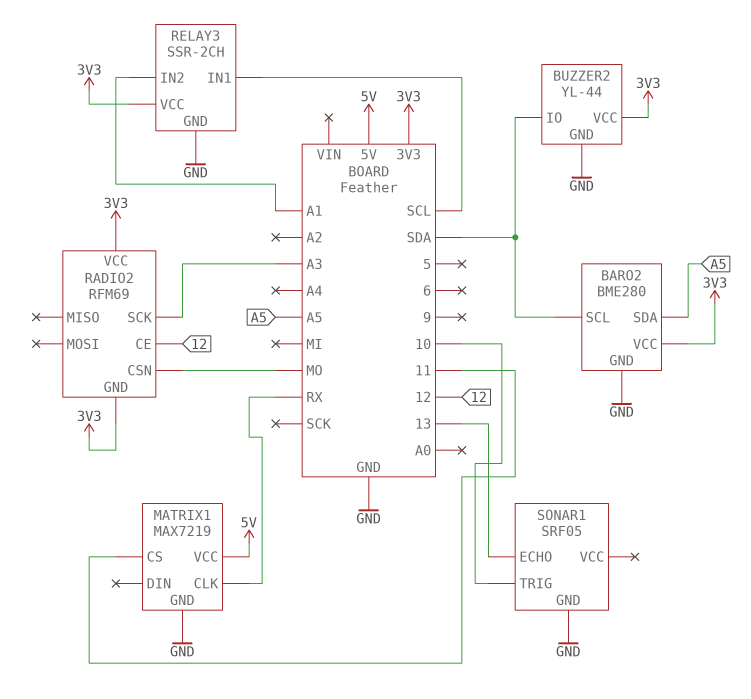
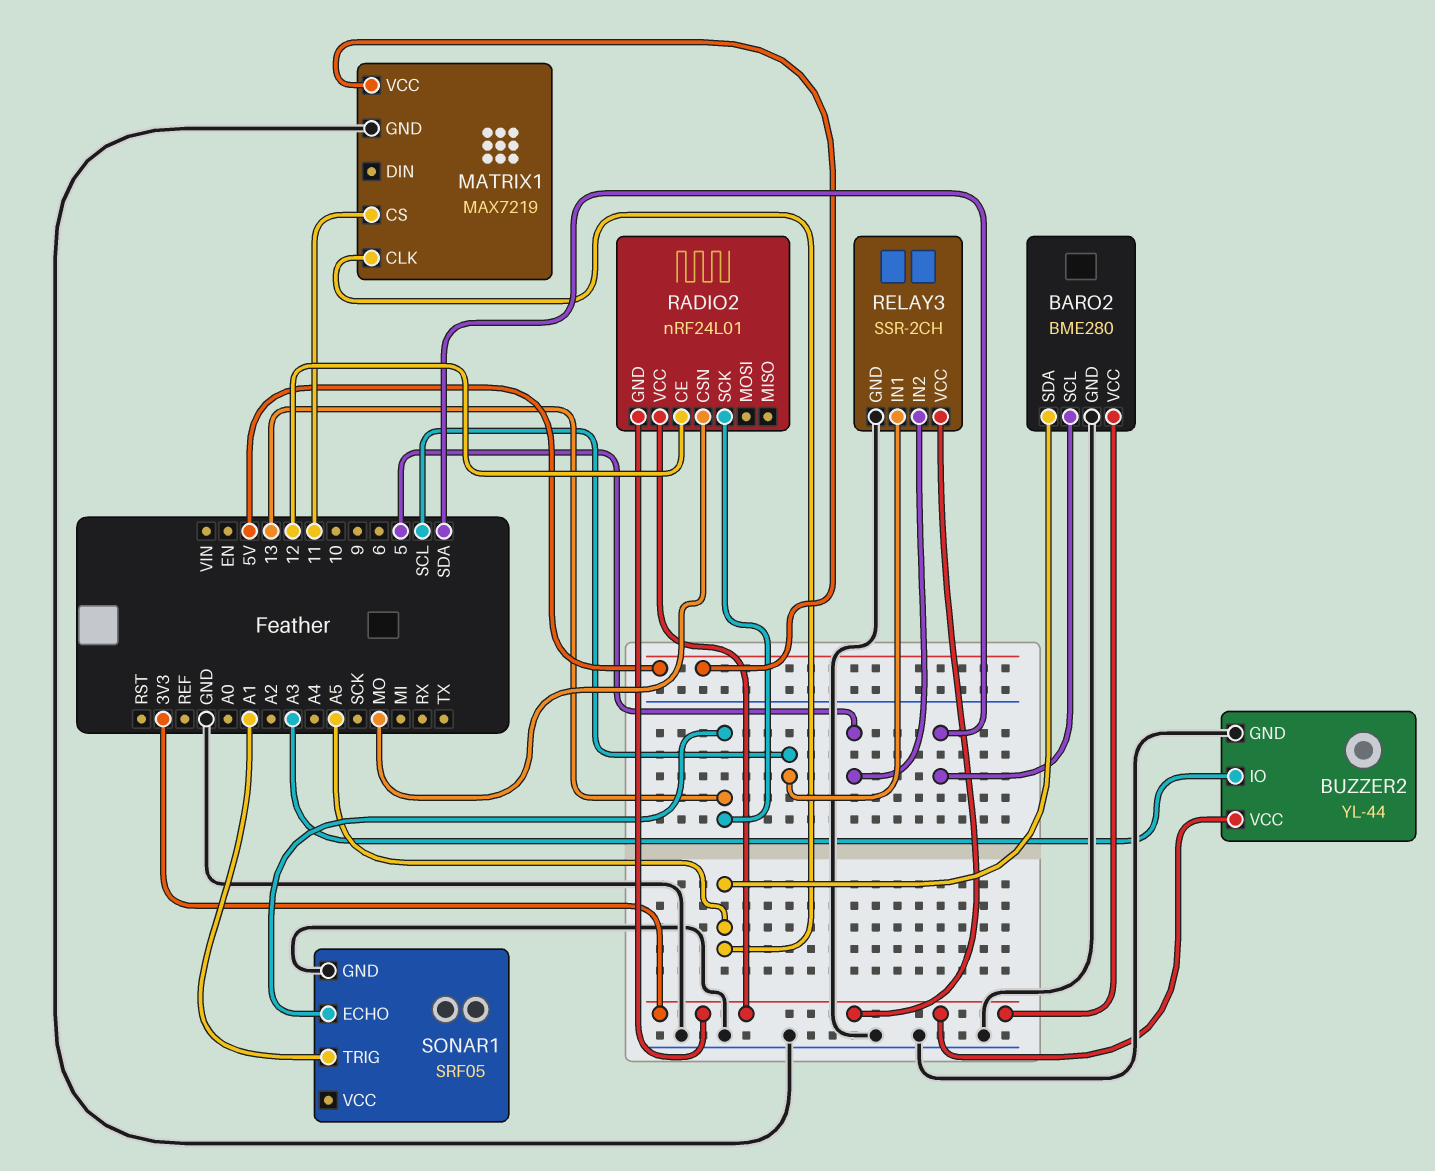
BUZZER2 pin IO: SDA -> A3
MATRIX1 pin CLK: RX -> A5
RADIO2: RFM69 -> nRF24L01
RADIO2 pin SCK: A3 -> 13
RELAY3 pin IN2: A1 -> 5
SONAR1 pin TRIG: 10 -> A1

